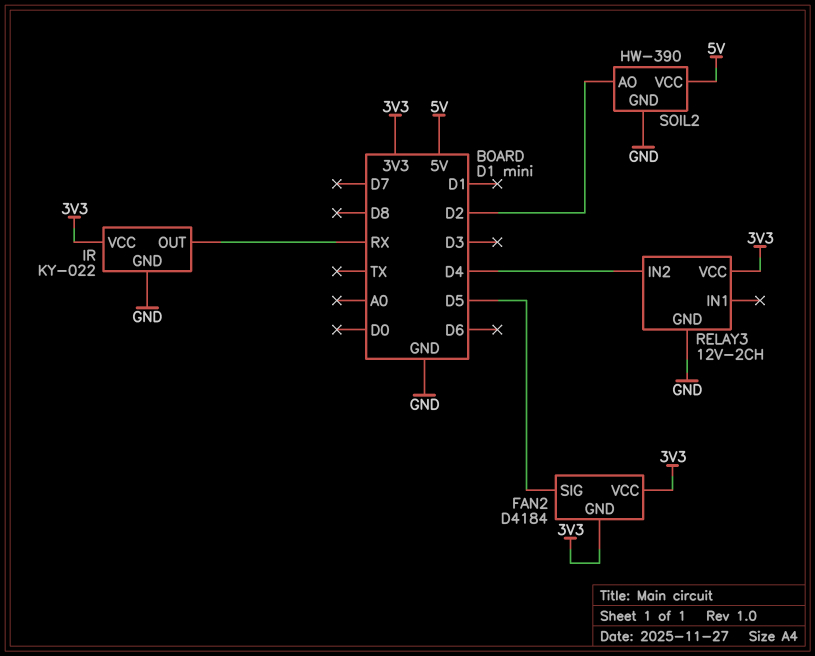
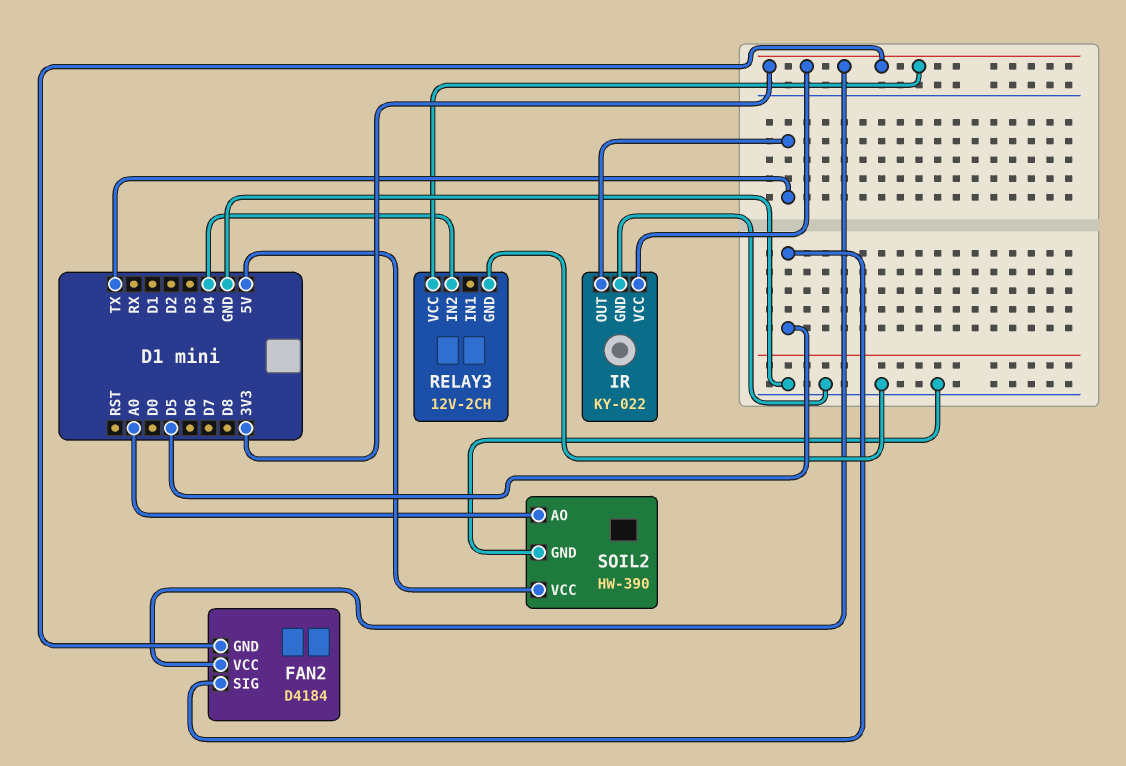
IR pin OUT: RX -> TX
SOIL2 pin AO: D2 -> A0

